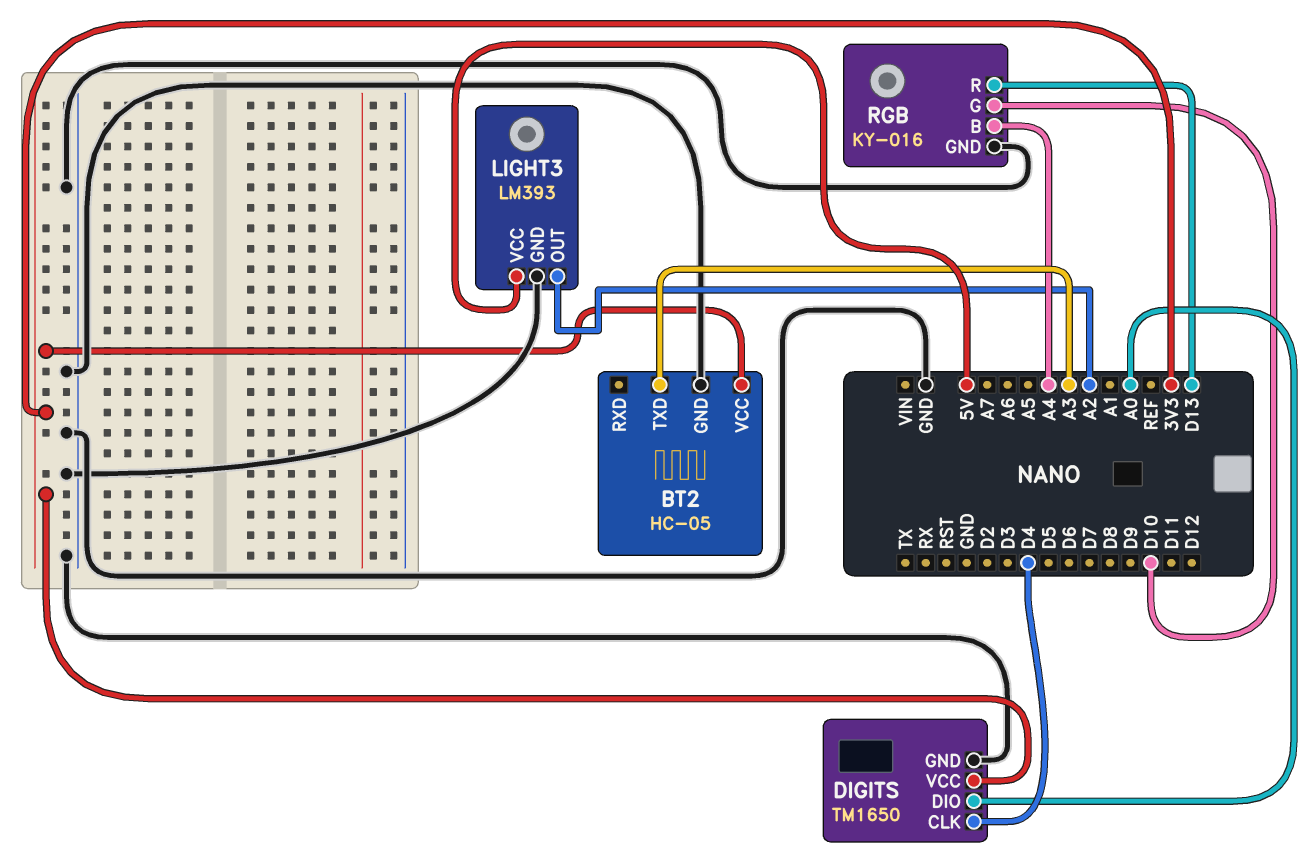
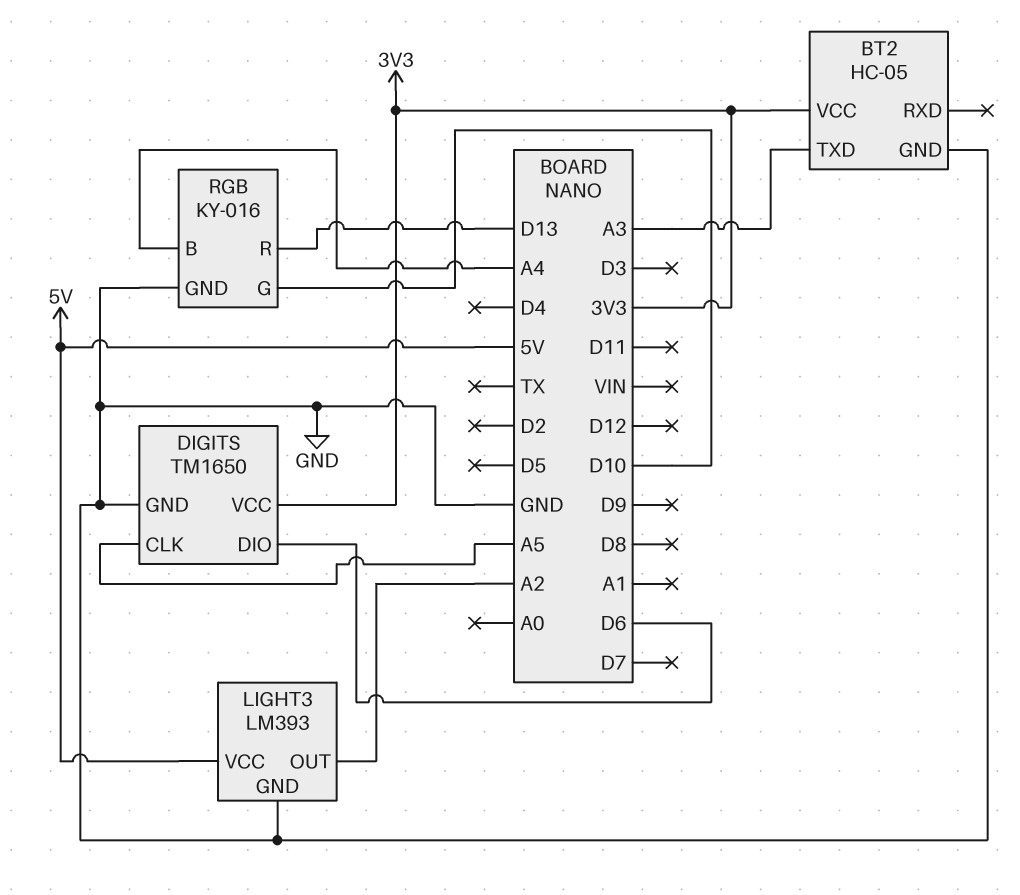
DIGITS pin CLK: D4 -> A5
DIGITS pin DIO: A0 -> D6

